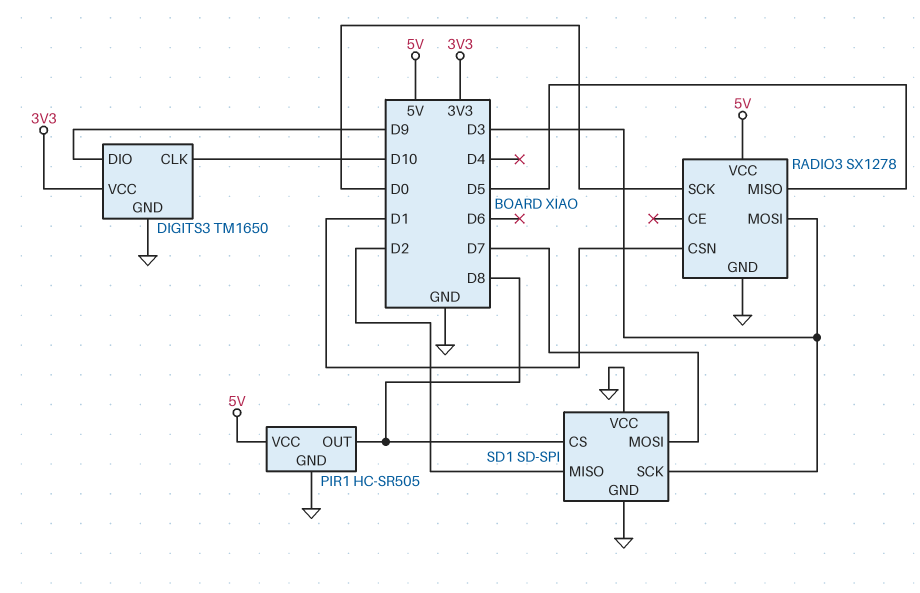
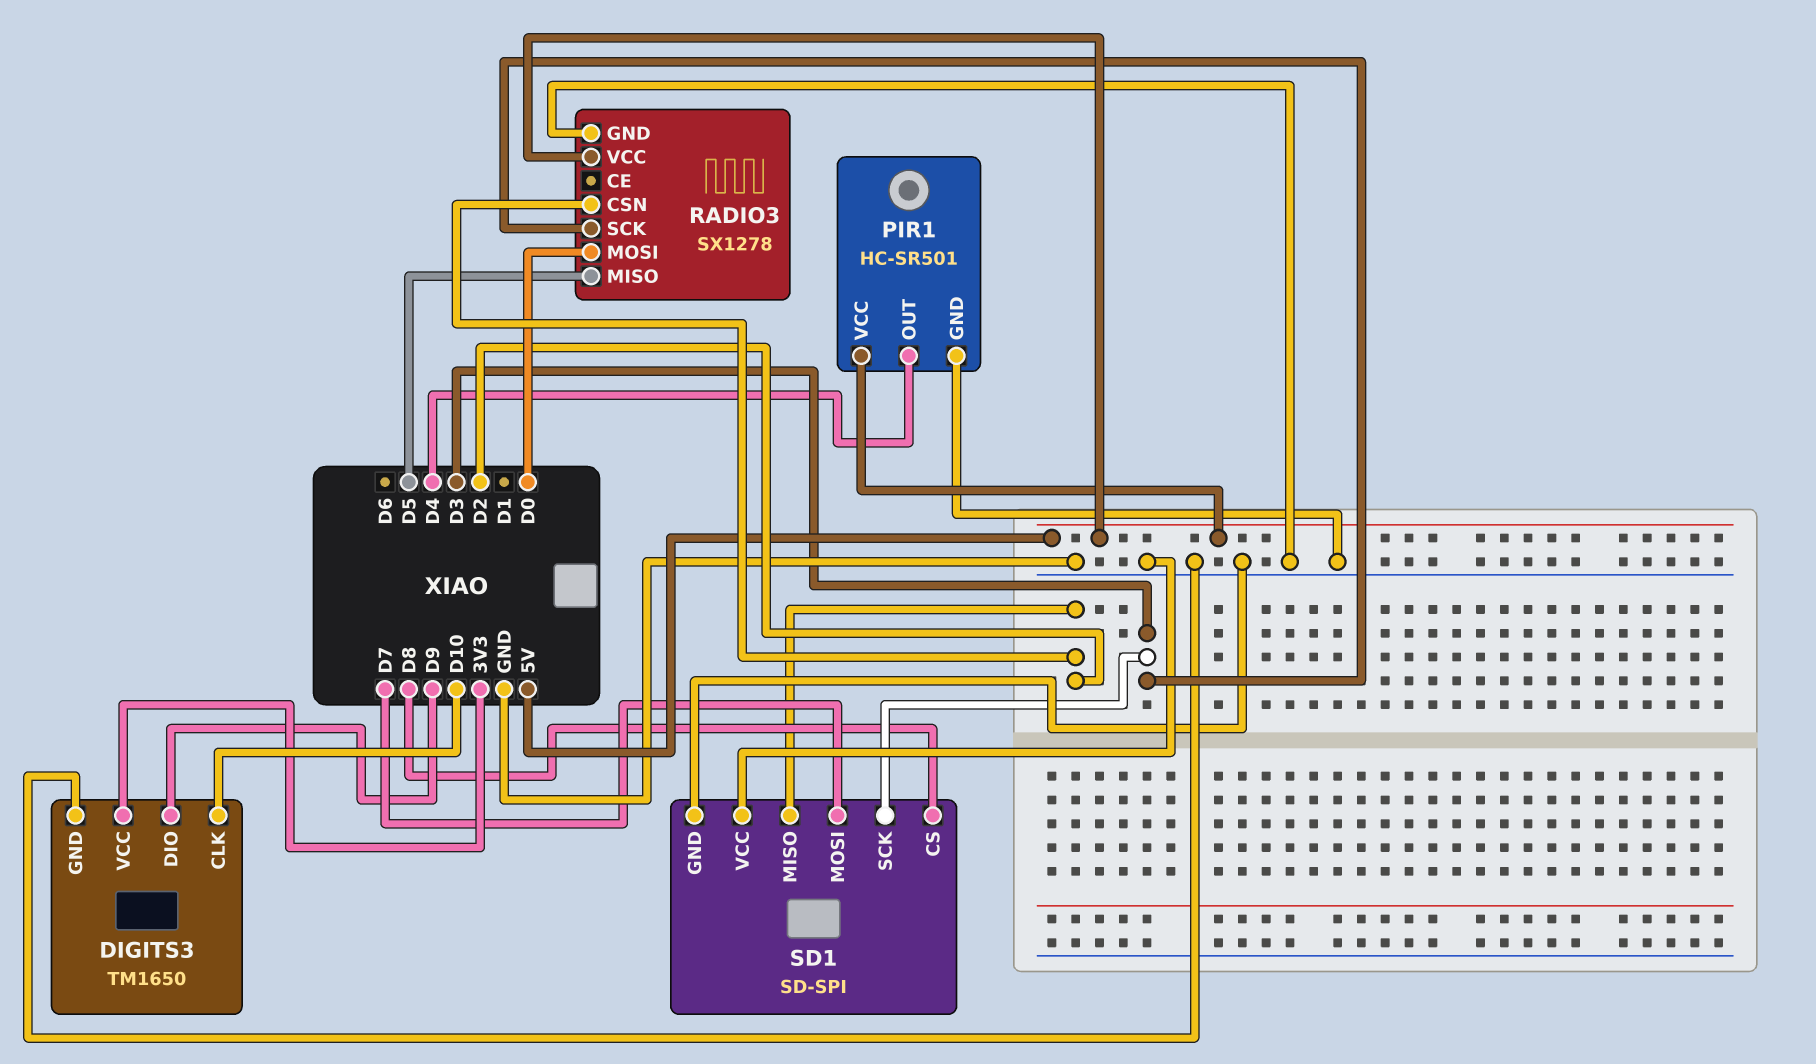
PIR1: HC-SR505 -> HC-SR501
PIR1 pin OUT: D8 -> D4
RADIO3 pin CSN: D1 -> D2
RADIO3 pin MOSI: D3 -> D0
RADIO3 pin SCK: D0 -> D3

